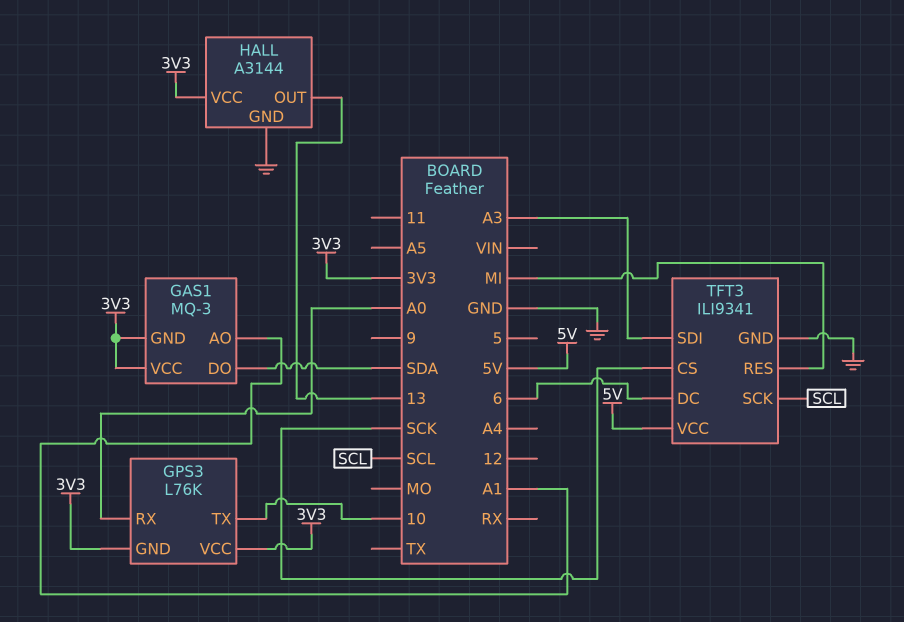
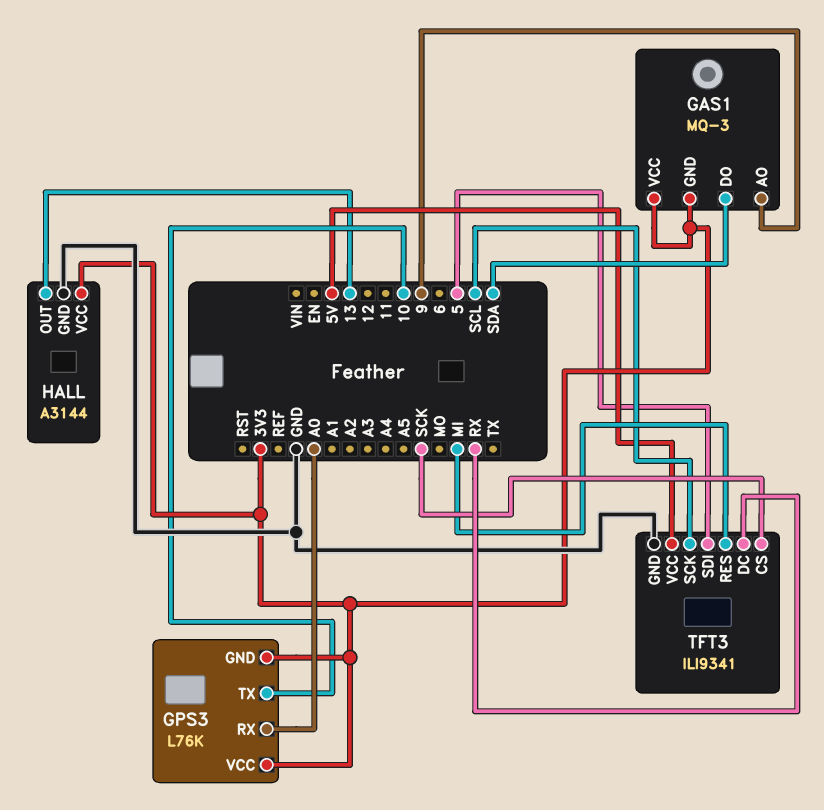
GAS1 pin AO: A1 -> 9
TFT3 pin DC: 6 -> RX
TFT3 pin SDI: A3 -> 5

